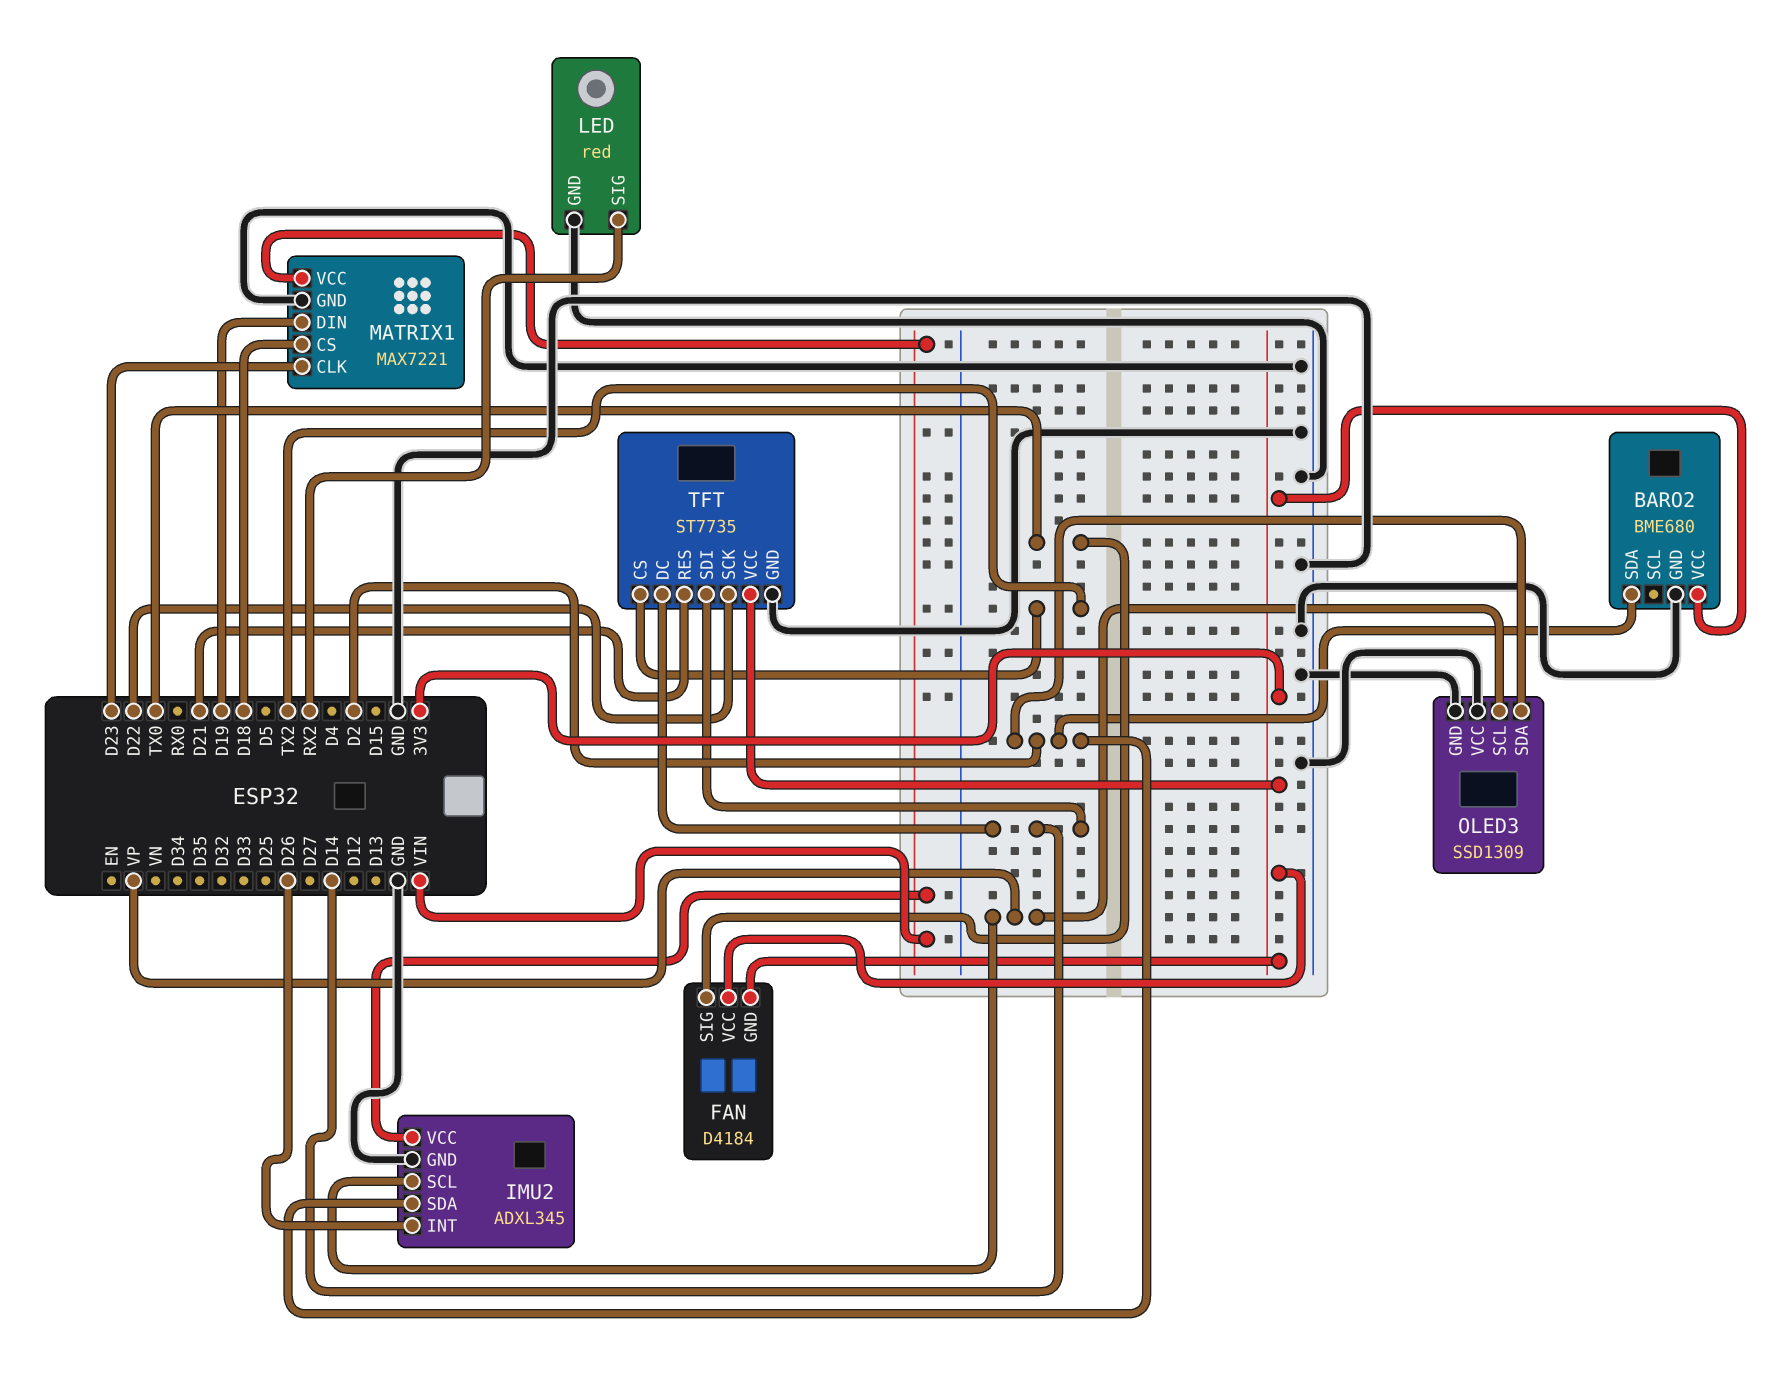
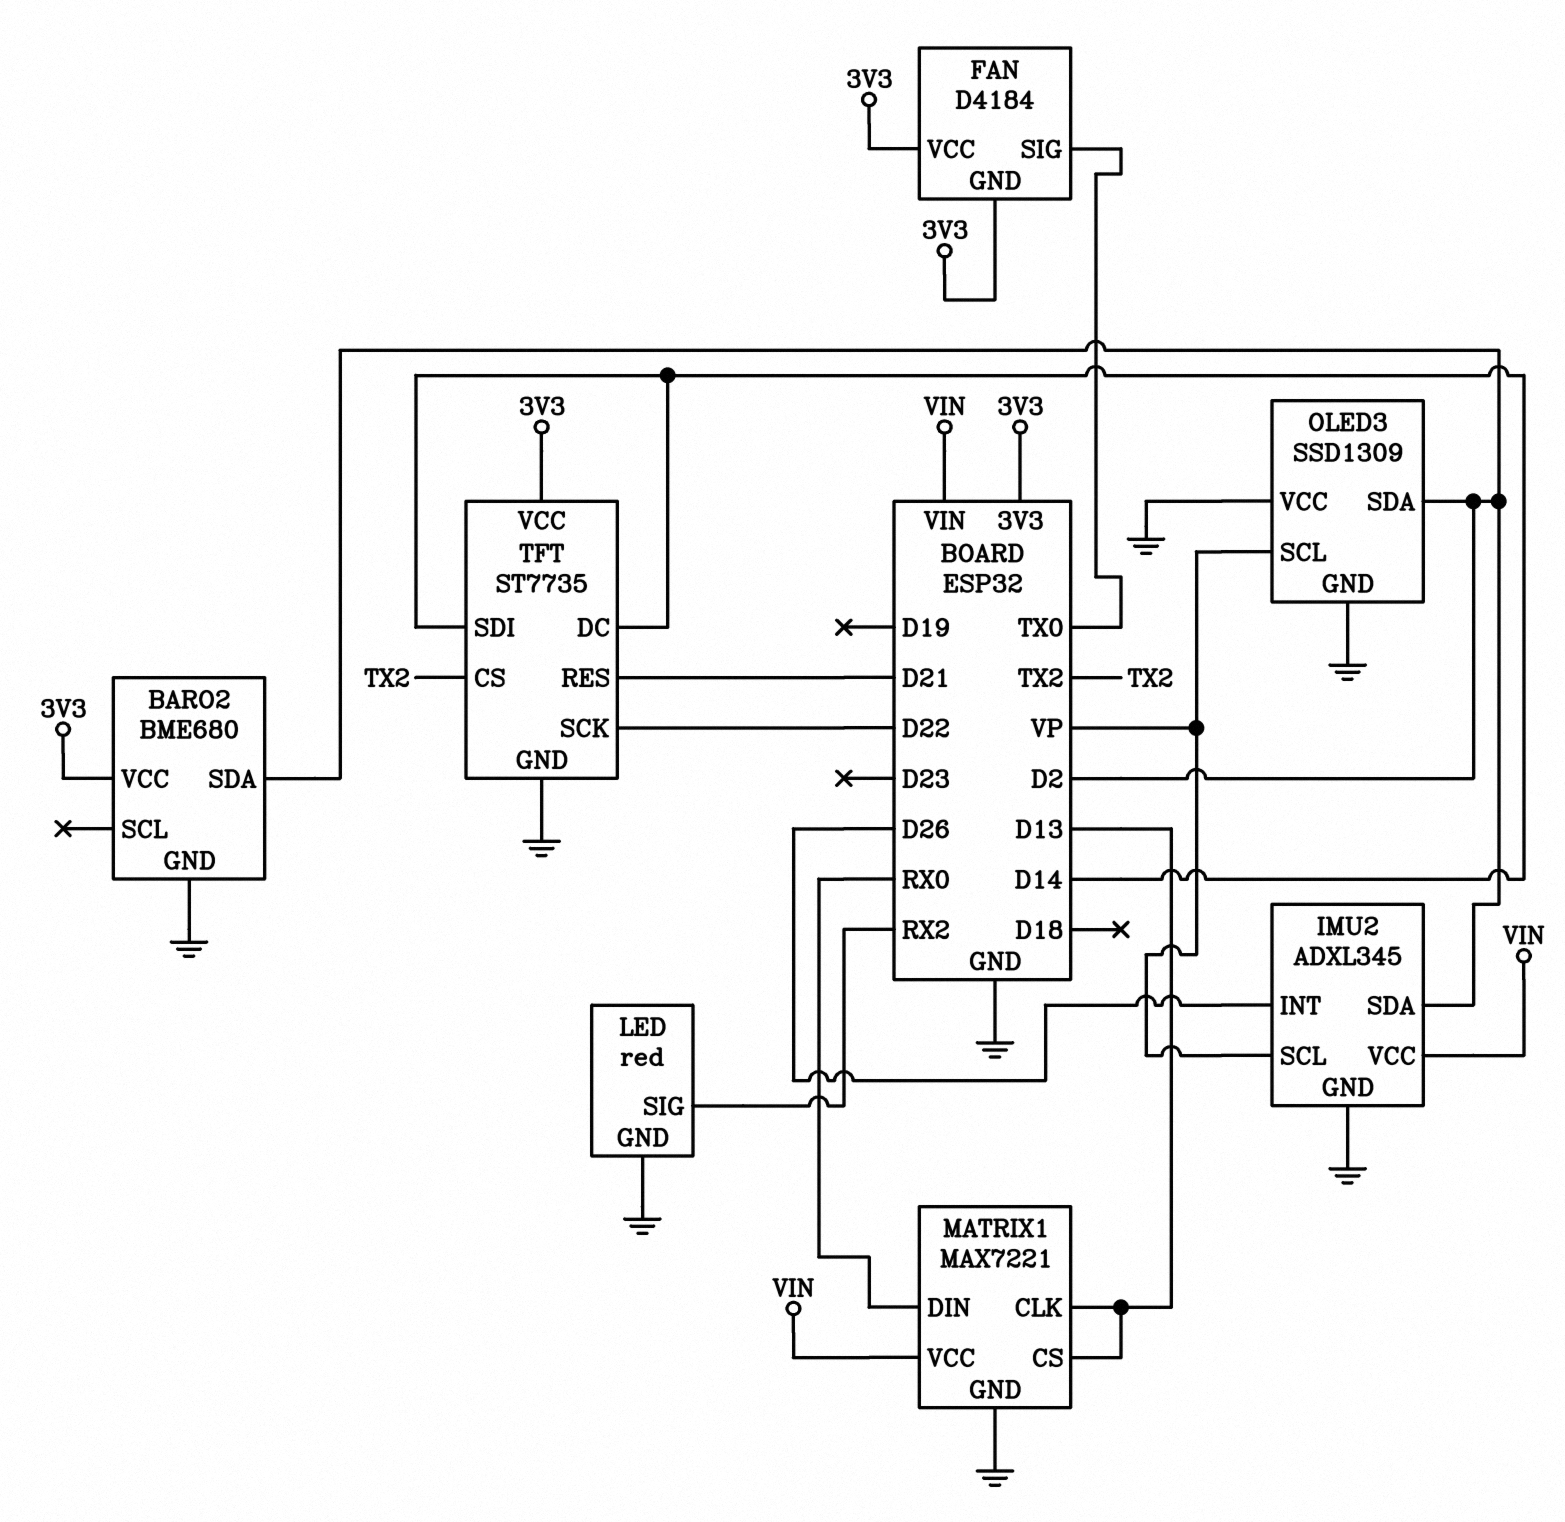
MATRIX1 pin CLK: D23 -> D13
MATRIX1 pin CS: D18 -> D13
MATRIX1 pin DIN: D19 -> RX0

